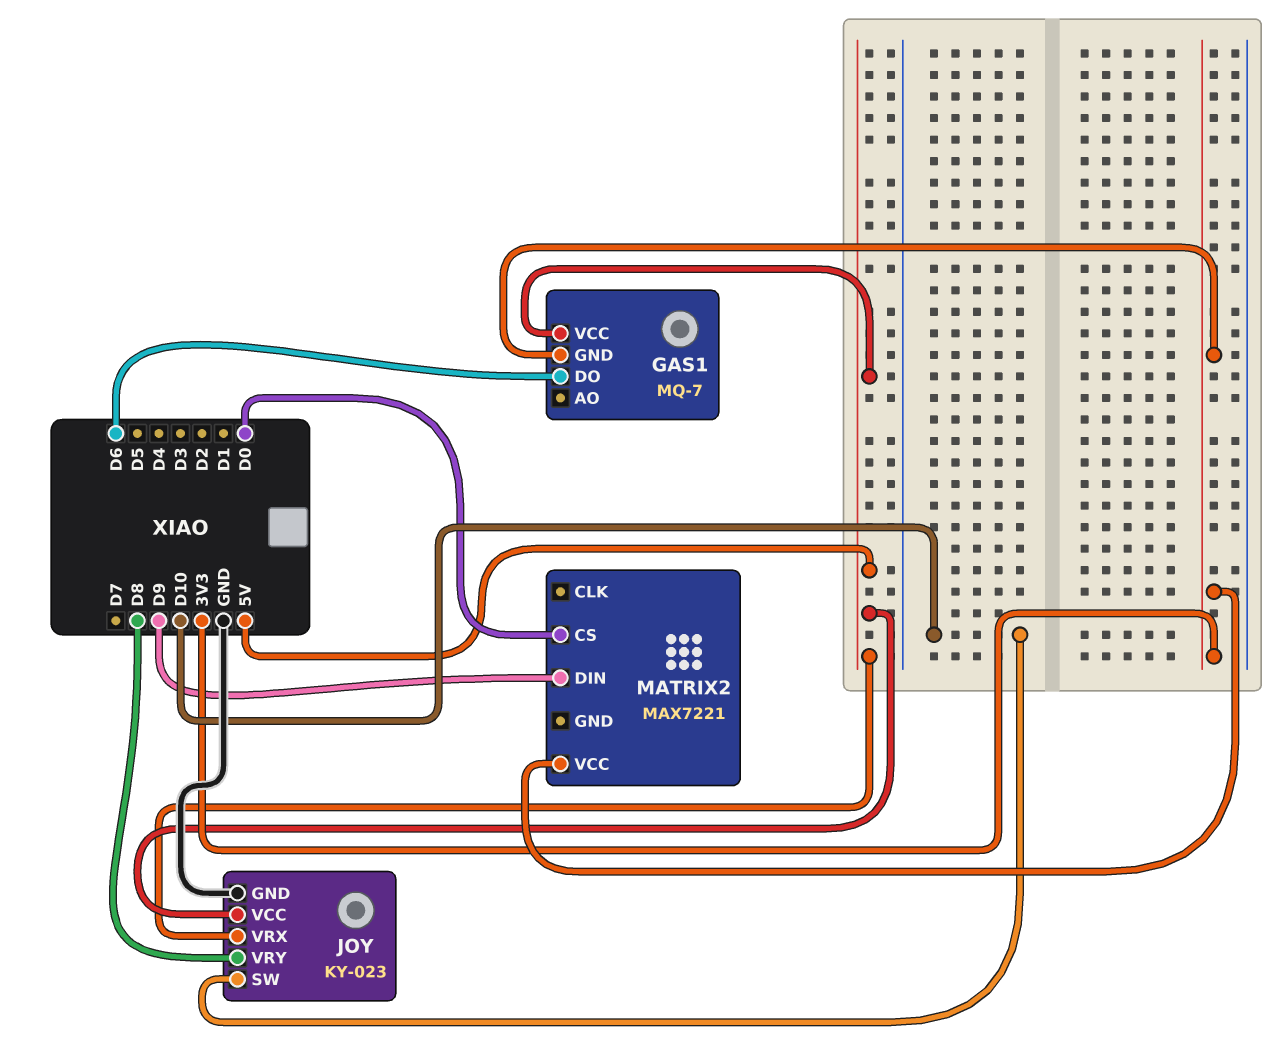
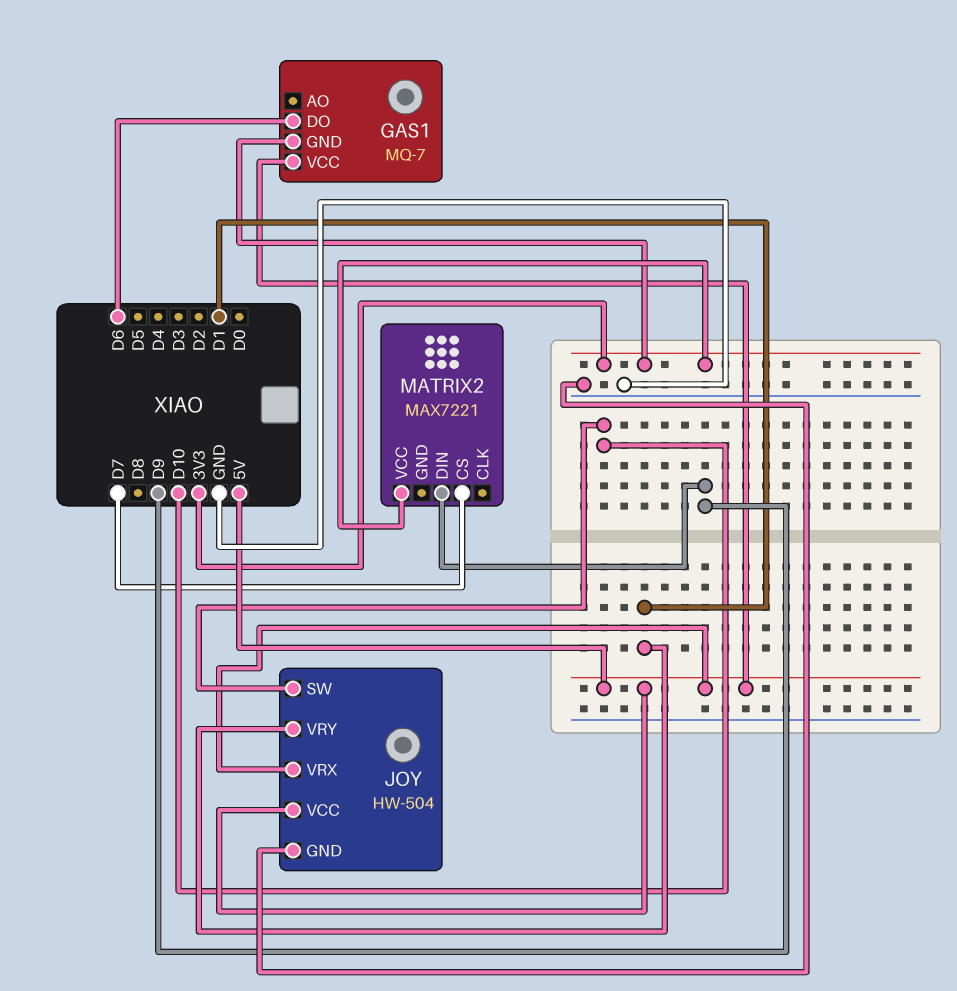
JOY: KY-023 -> HW-504
JOY pin VRY: D8 -> D1
MATRIX2 pin CS: D0 -> D7

